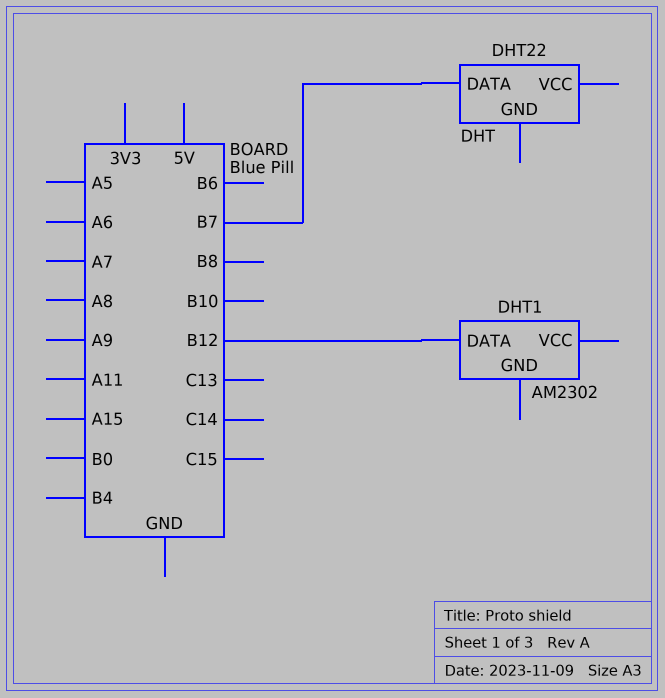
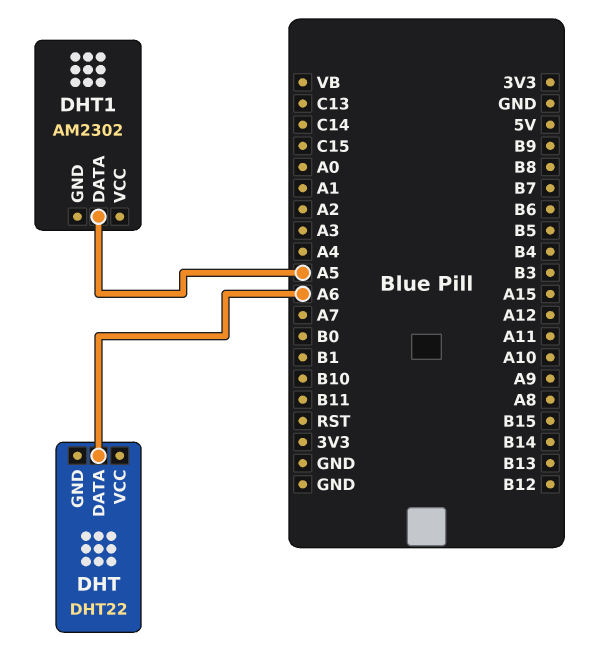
DHT pin DATA: B7 -> A6
DHT1 pin DATA: B12 -> A5

